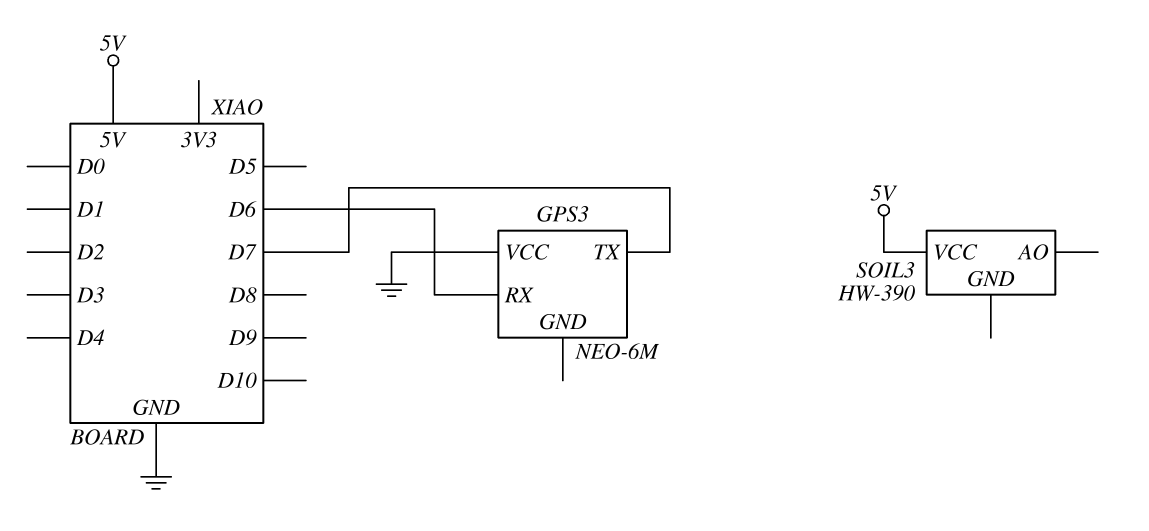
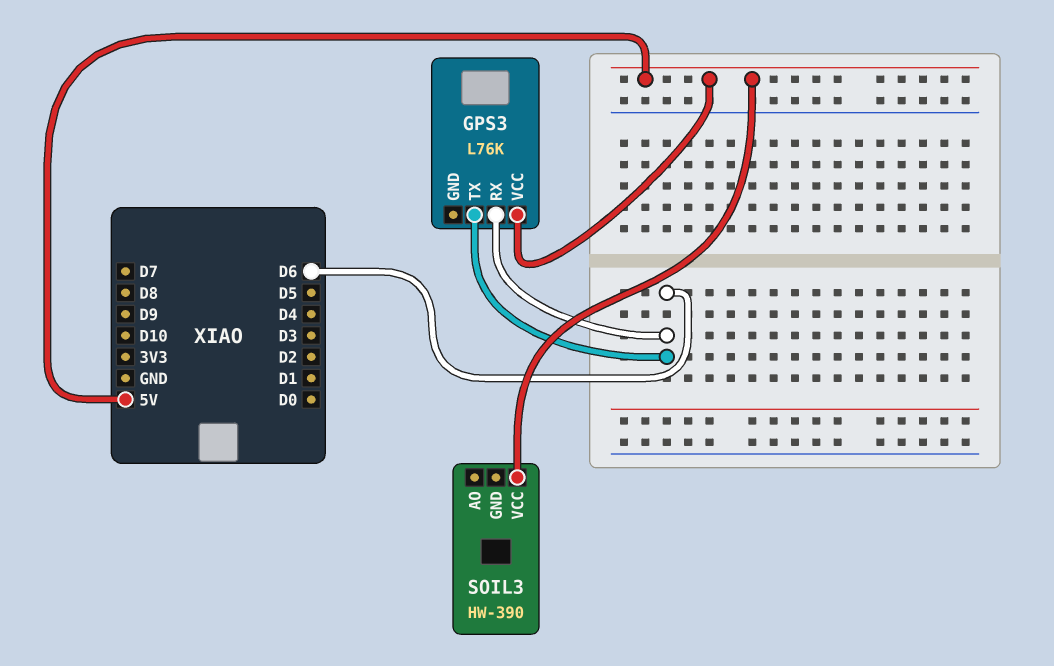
GPS3: NEO-6M -> L76K
GPS3 pin TX: D7 -> D6
GPS3 pin VCC: GND -> 5V

